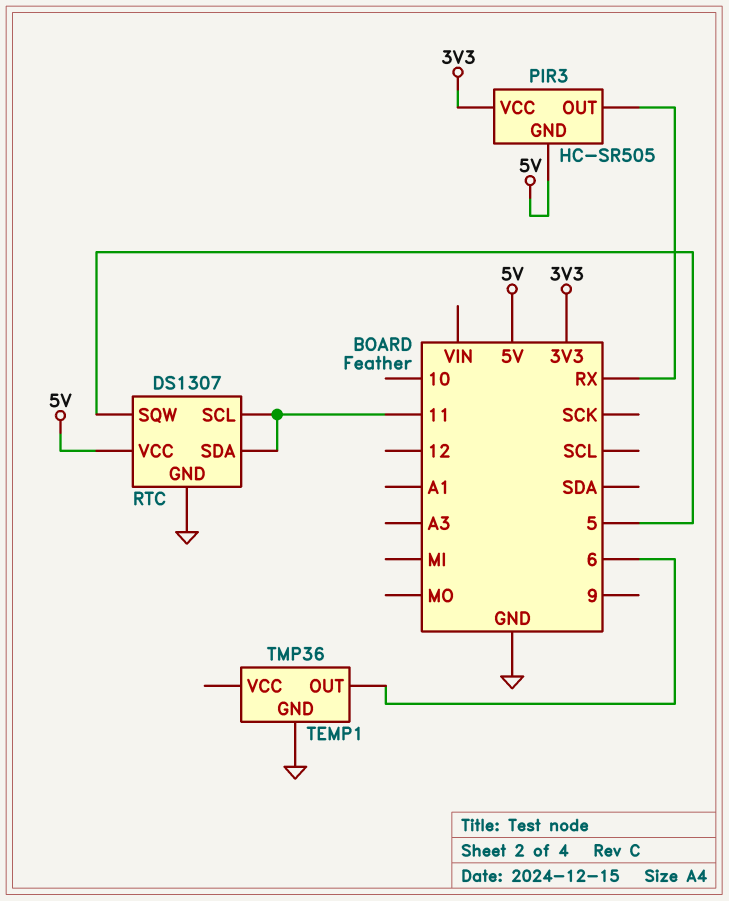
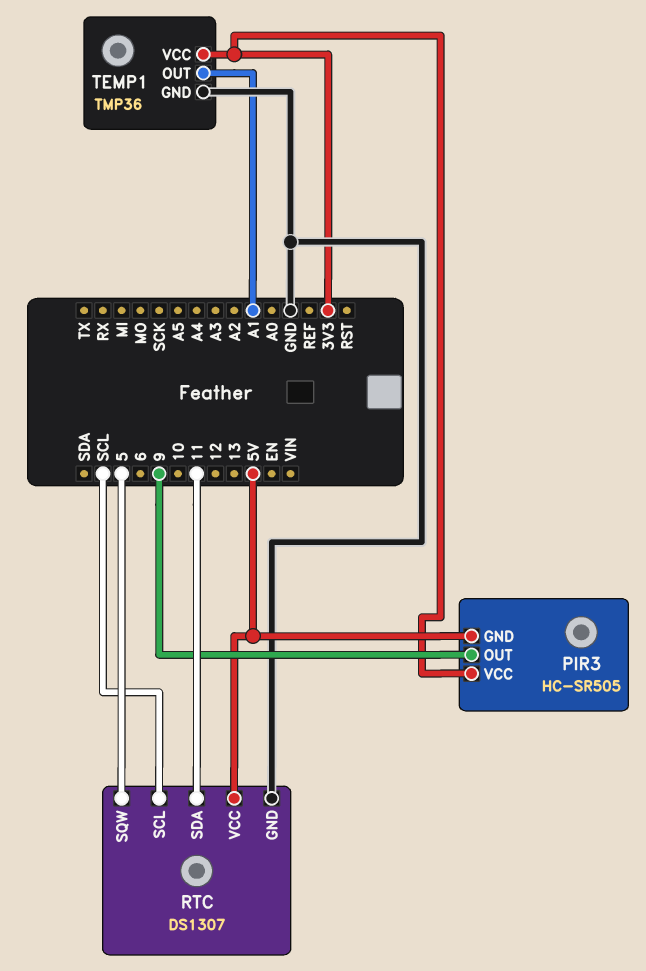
PIR3 pin OUT: RX -> 9
RTC pin SCL: 11 -> SCL
TEMP1 pin OUT: 6 -> A1
TEMP1 pin VCC: none -> 3V3

